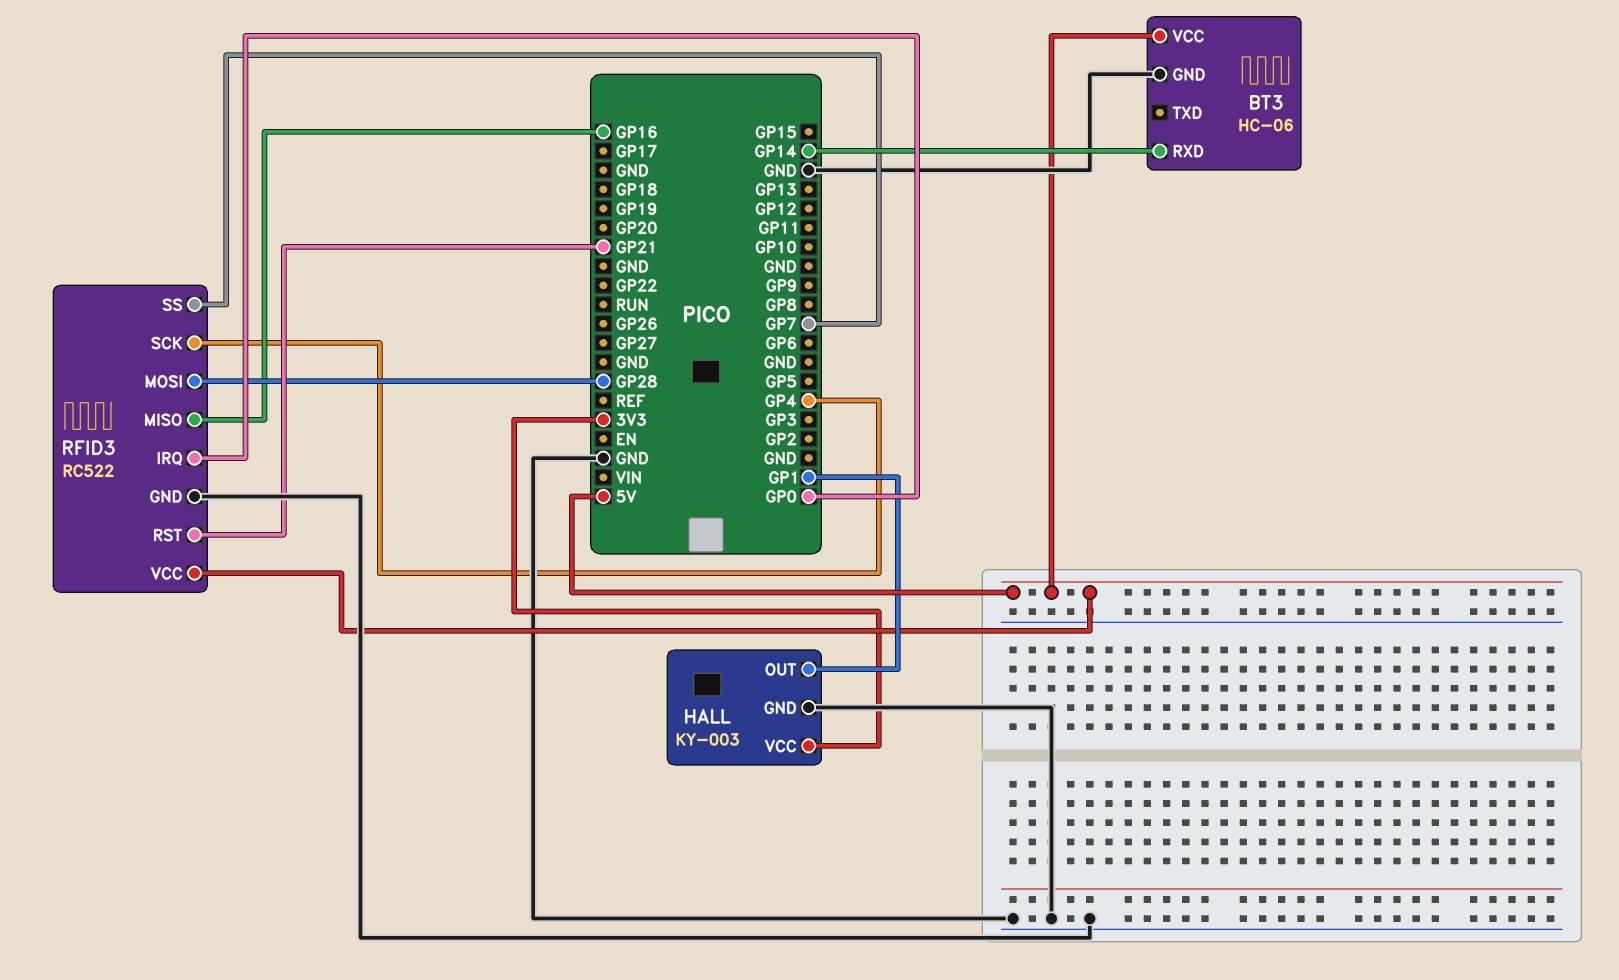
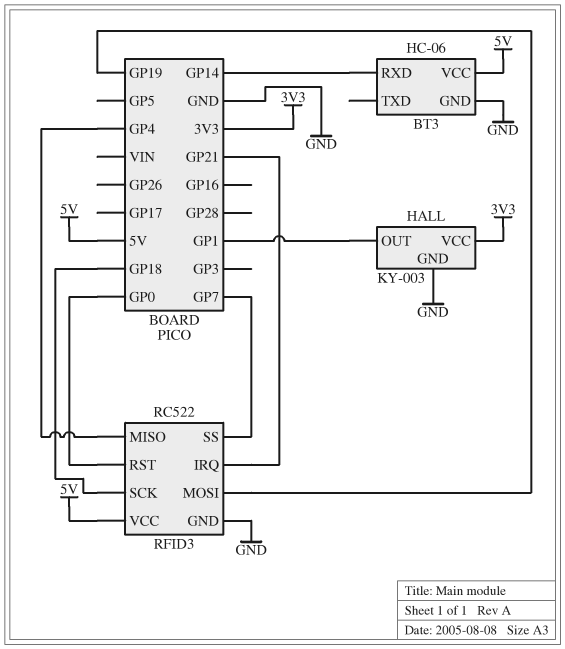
RFID3 pin IRQ: GP0 -> GP21
RFID3 pin MISO: GP16 -> GP4
RFID3 pin MOSI: GP28 -> GP19
RFID3 pin RST: GP21 -> GP0
RFID3 pin SCK: GP4 -> GP18

